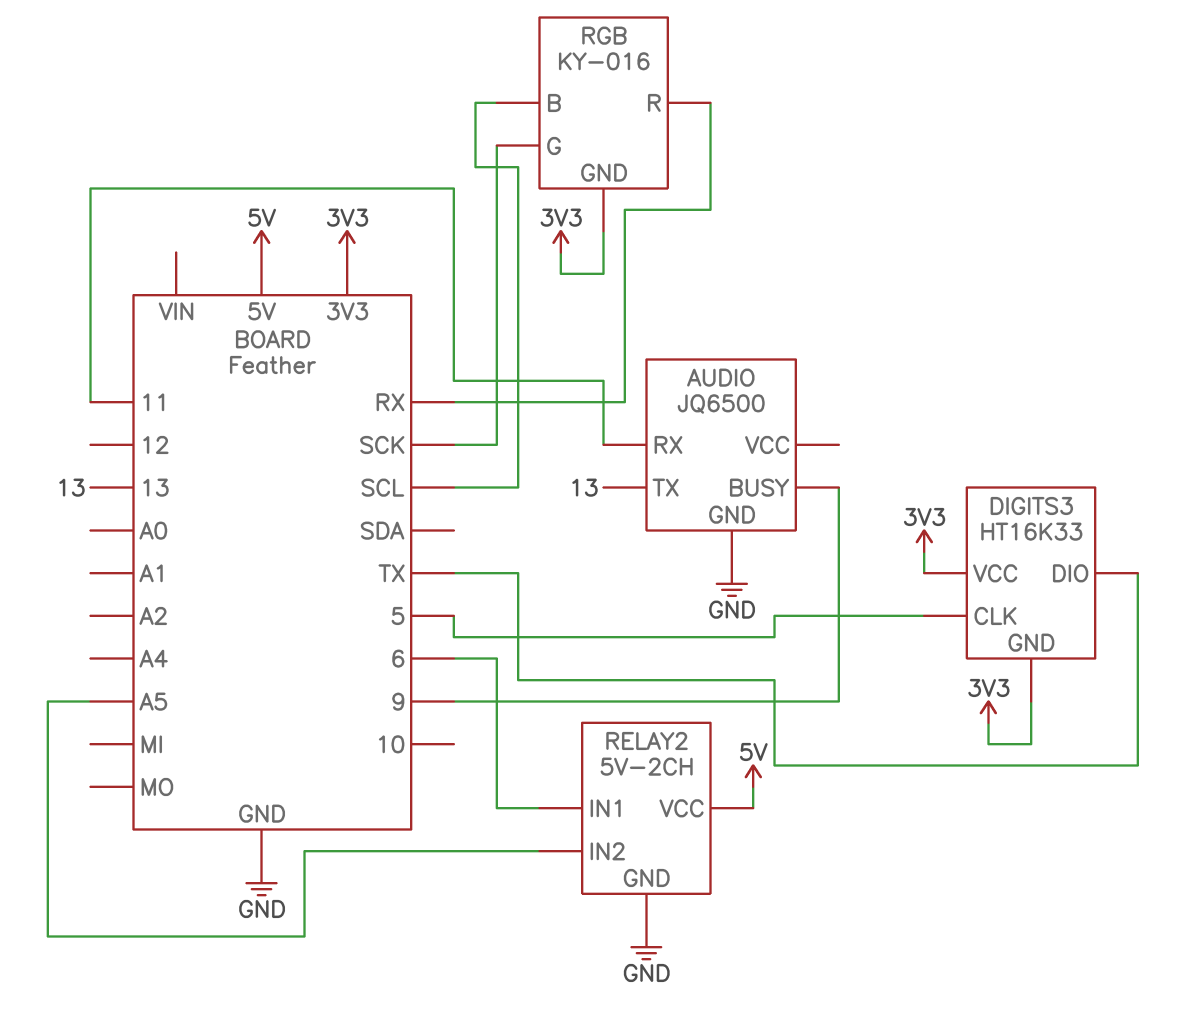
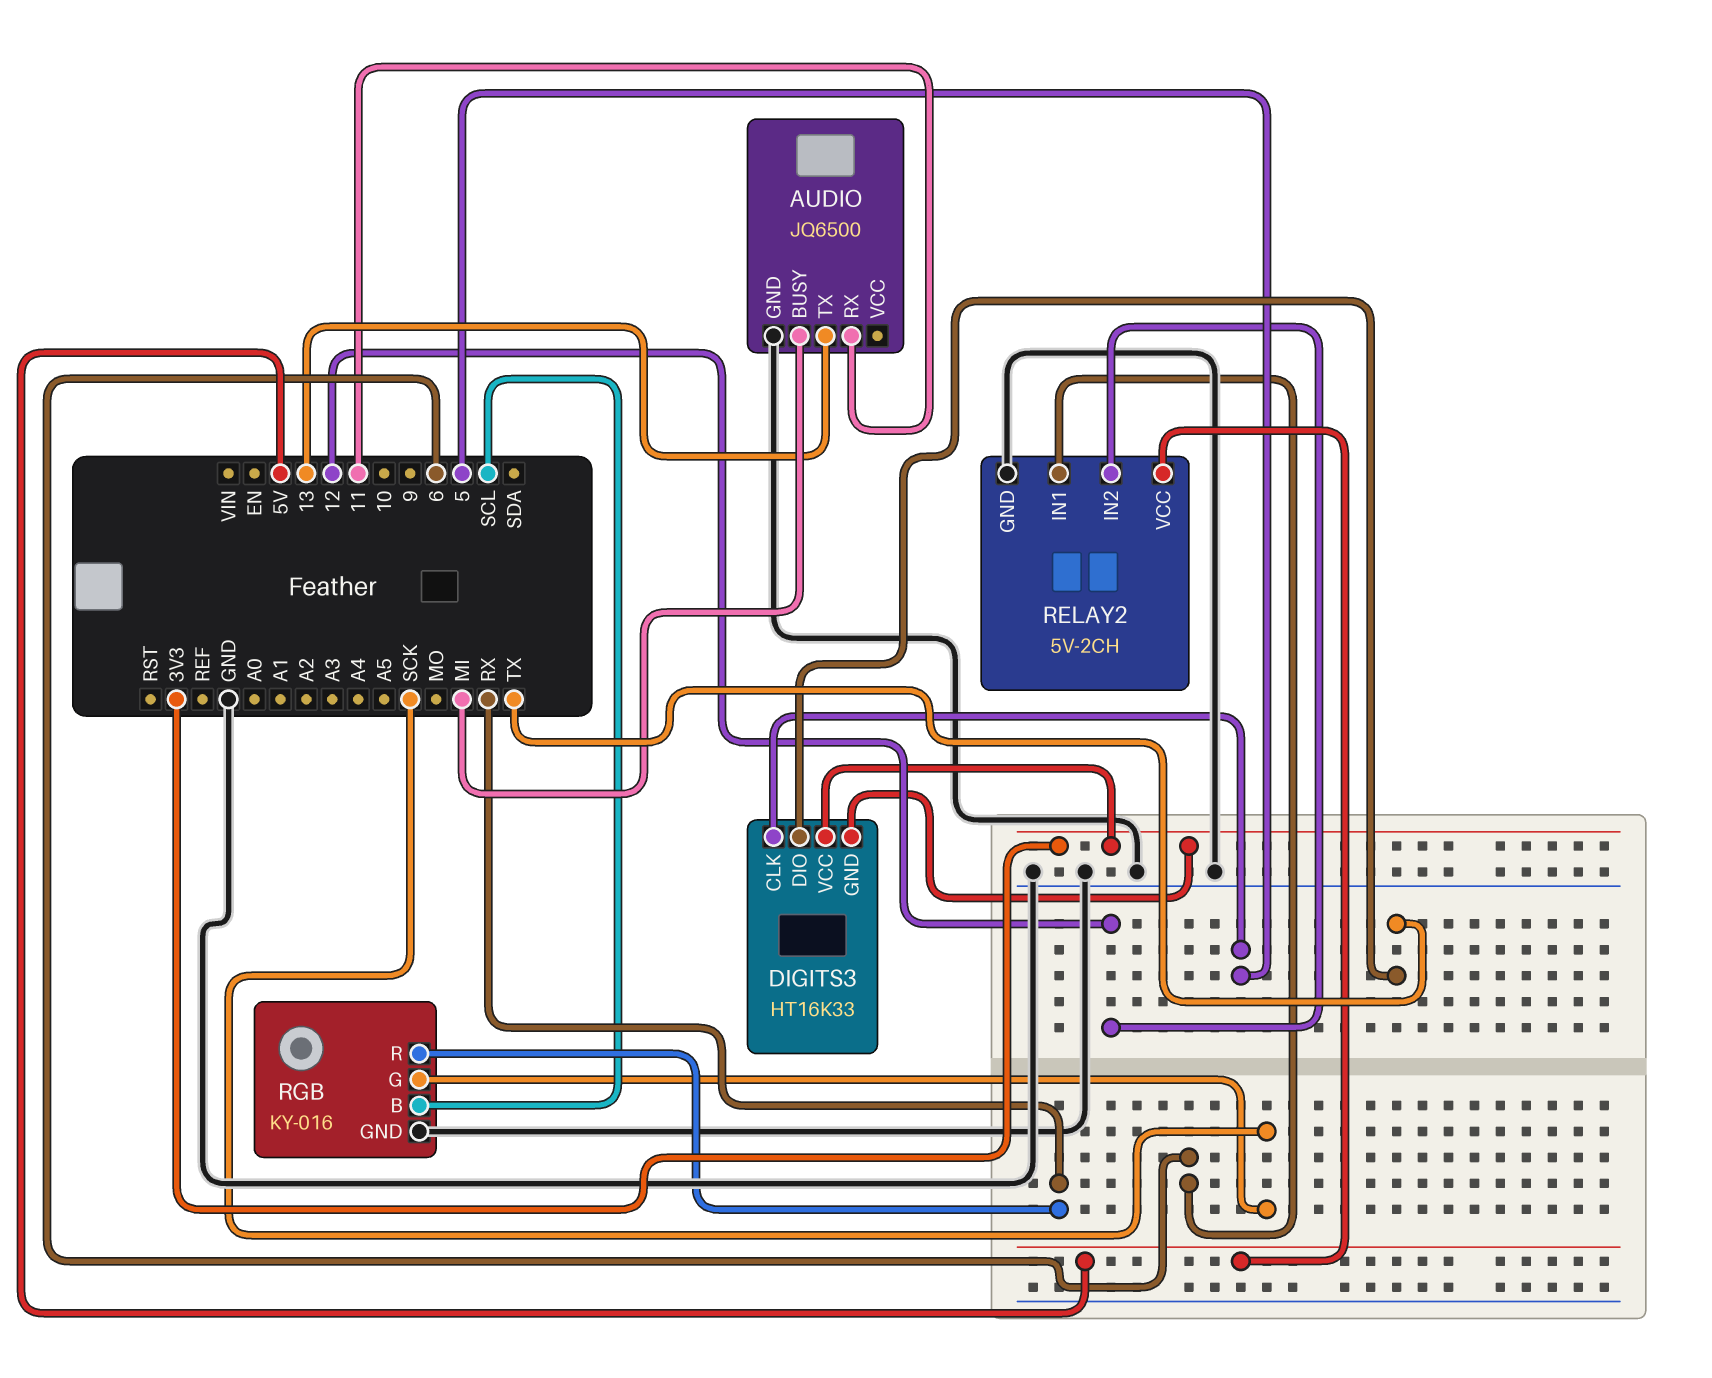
AUDIO pin BUSY: 9 -> MI
RELAY2 pin IN2: A5 -> 12
RGB pin GND: 3V3 -> GND

